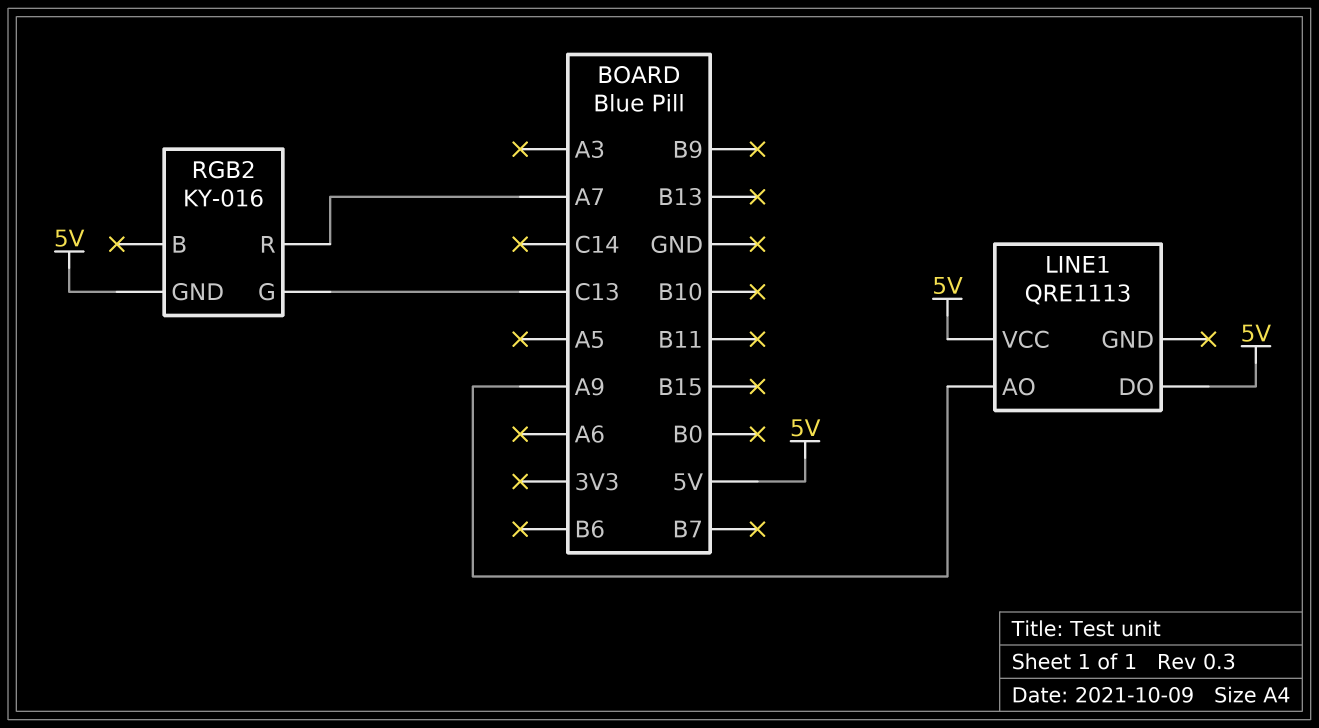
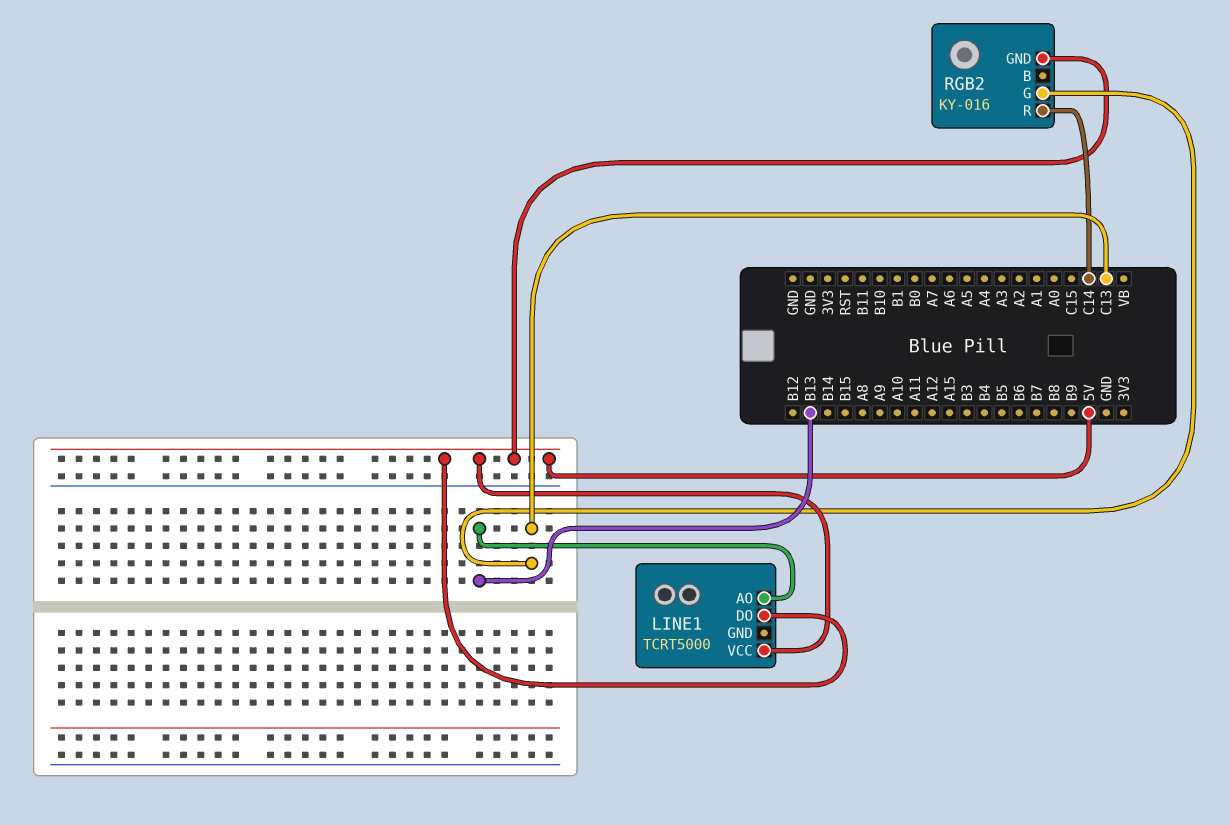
LINE1: QRE1113 -> TCRT5000
LINE1 pin AO: A9 -> B13
RGB2 pin R: A7 -> C14

